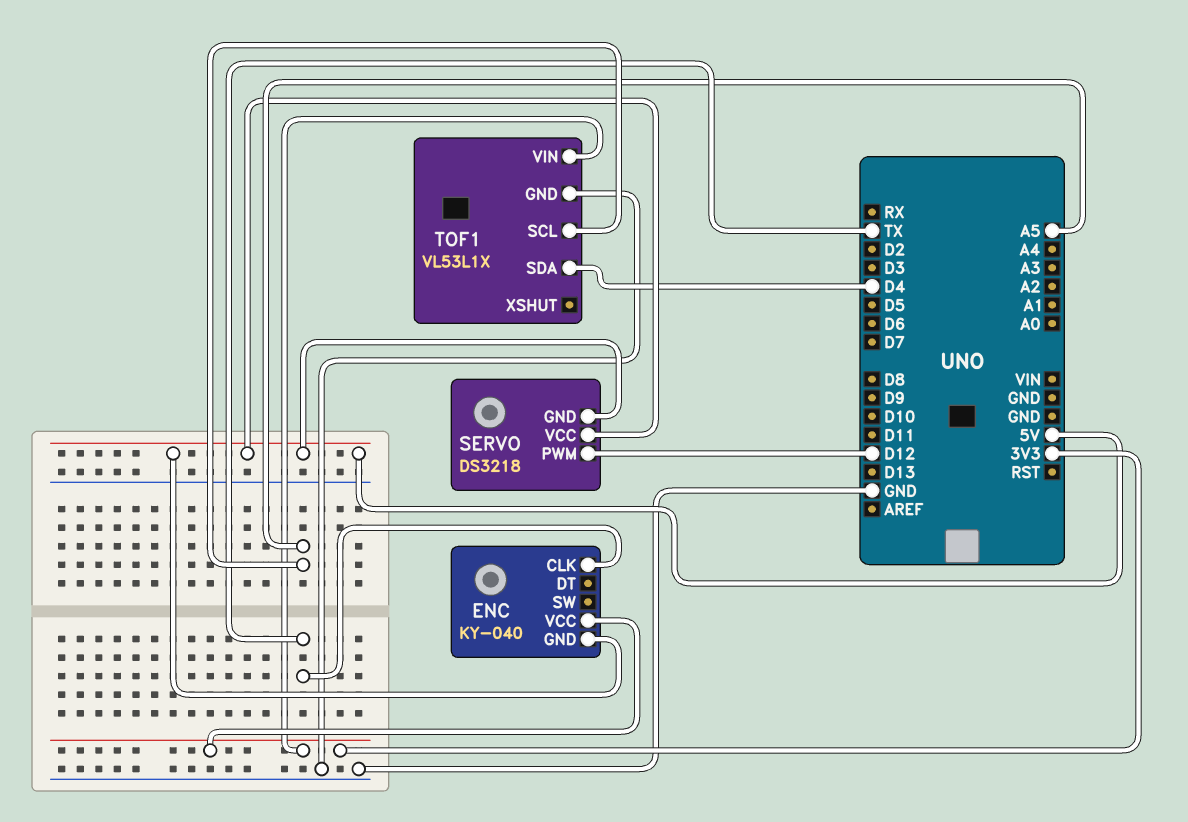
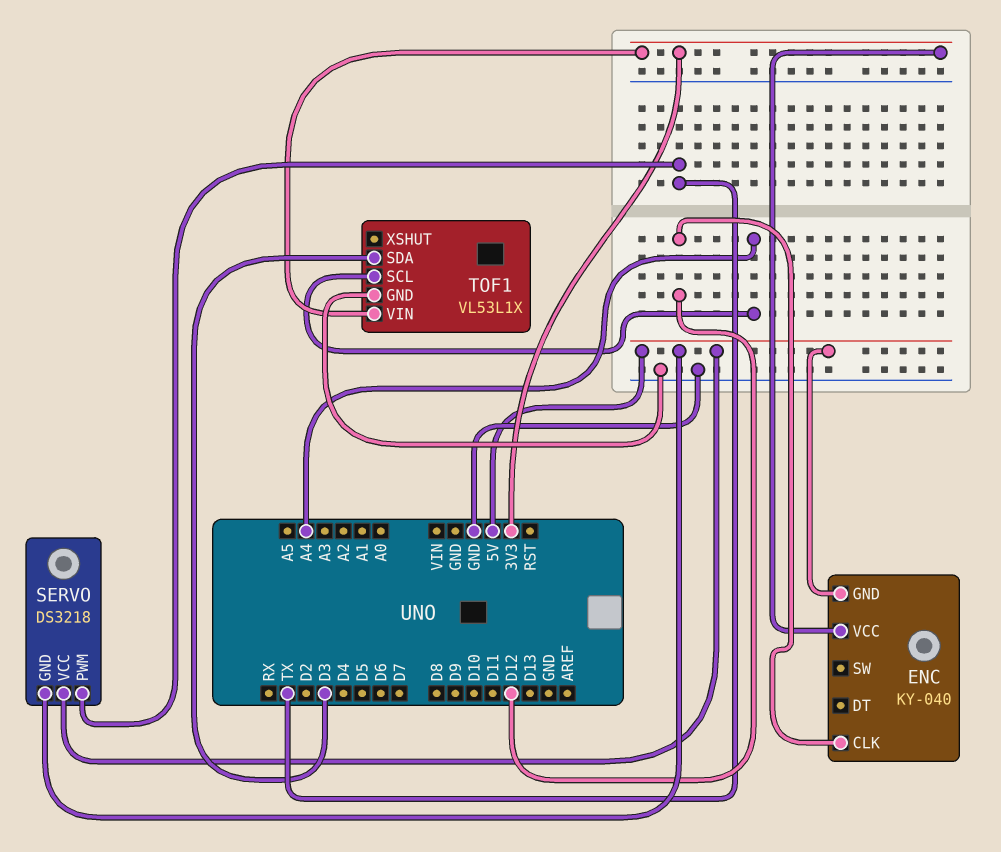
ENC pin CLK: TX -> D12
SERVO pin PWM: D12 -> TX
TOF1 pin SCL: A5 -> A4
TOF1 pin SDA: D4 -> D3

